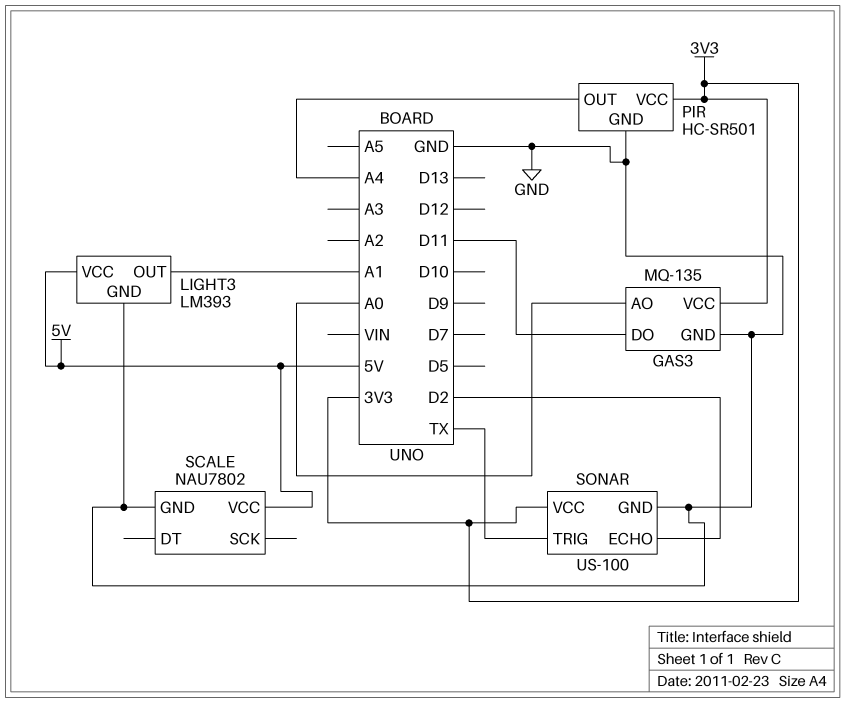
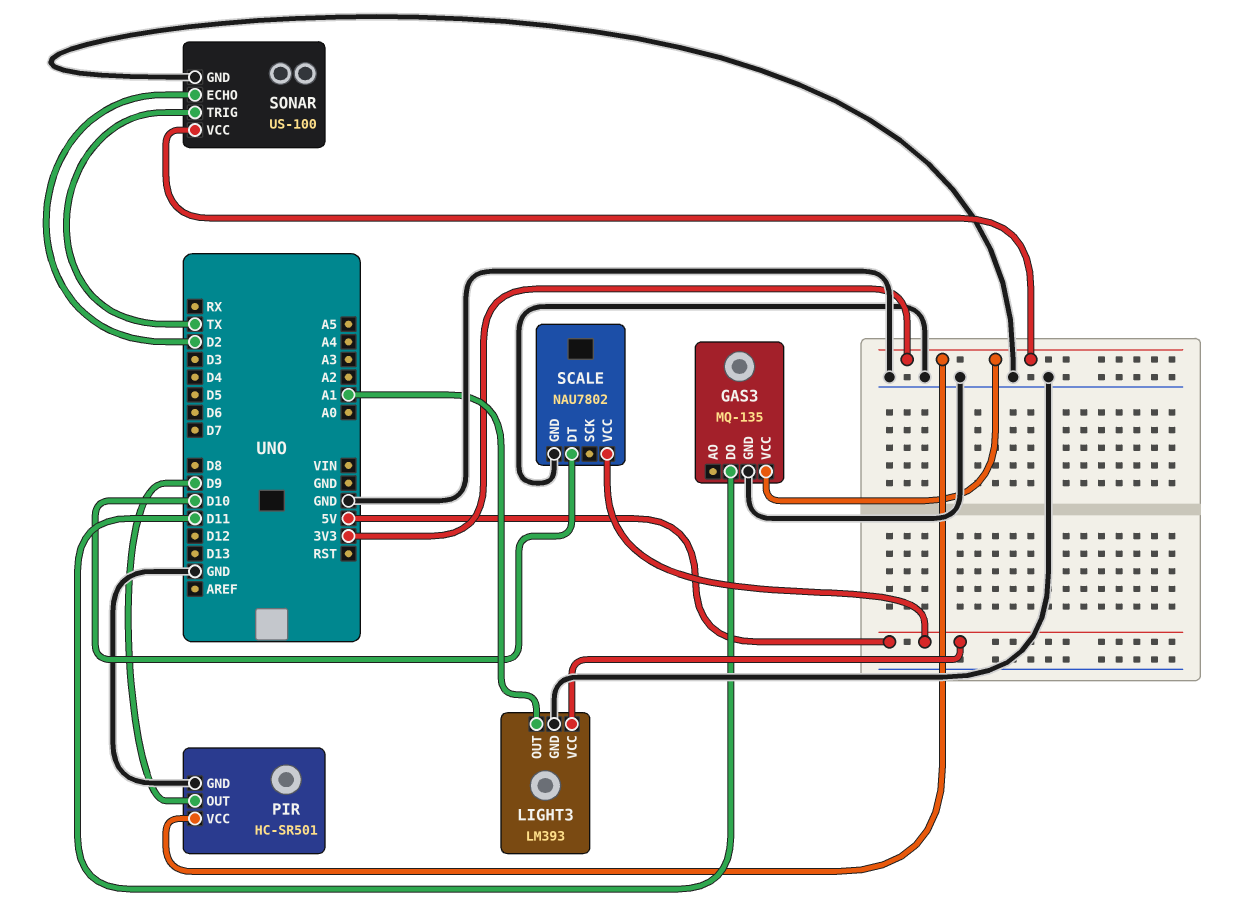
GAS3 pin AO: A0 -> none
PIR pin OUT: A4 -> D9
SCALE pin DT: none -> D10

